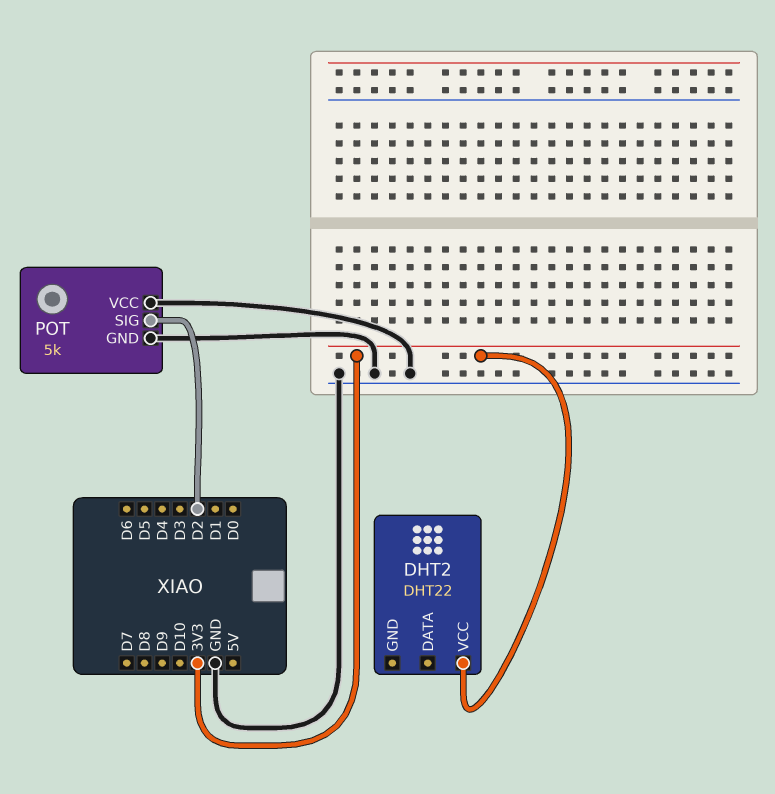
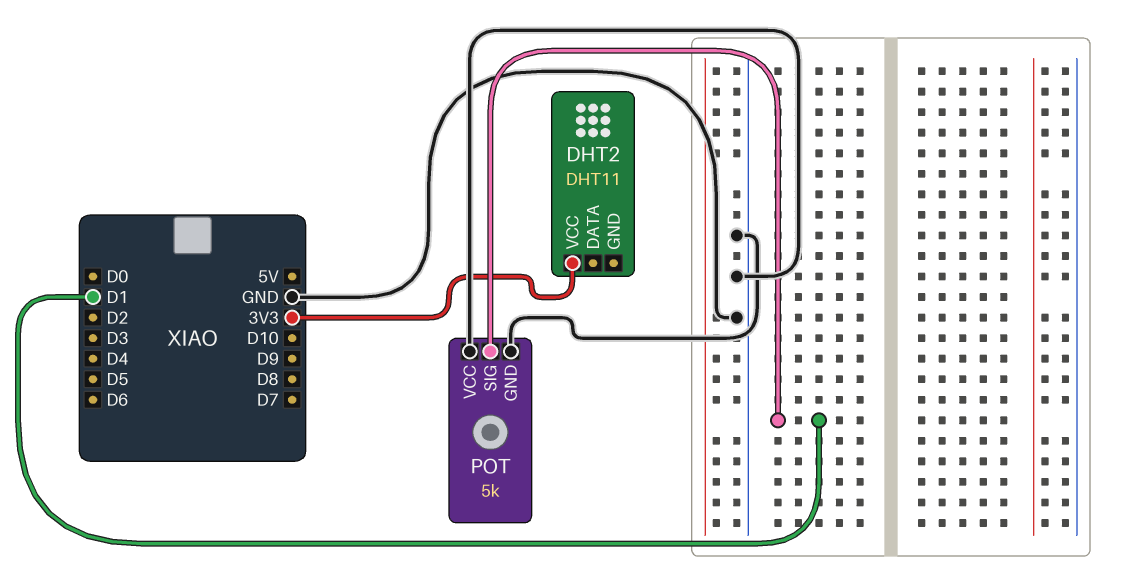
DHT2: DHT22 -> DHT11
POT pin SIG: D2 -> D1

